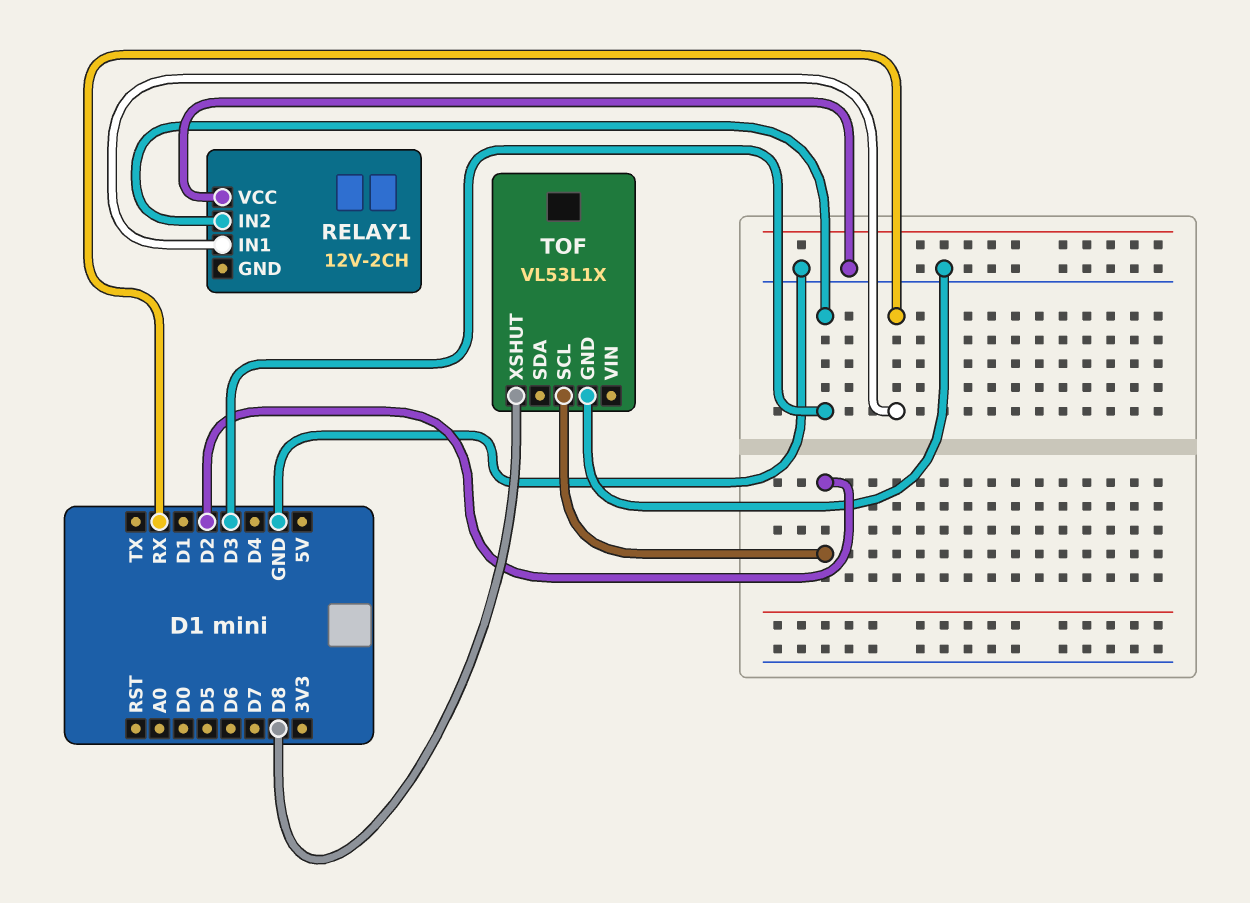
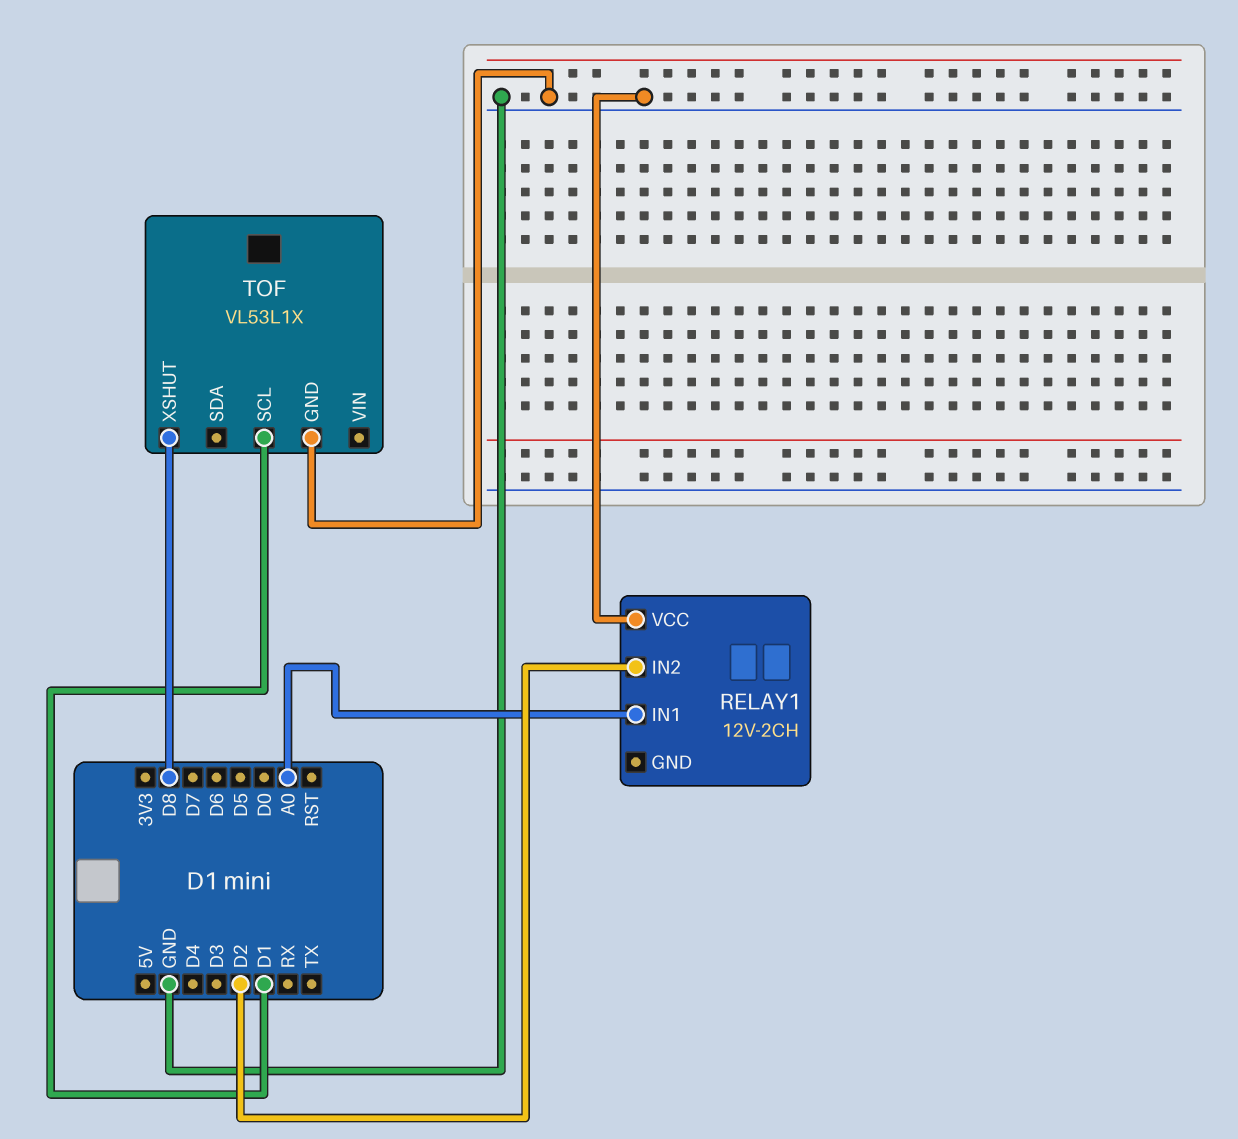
RELAY1 pin IN1: RX -> A0
RELAY1 pin IN2: D3 -> D2
TOF pin SCL: D2 -> D1

